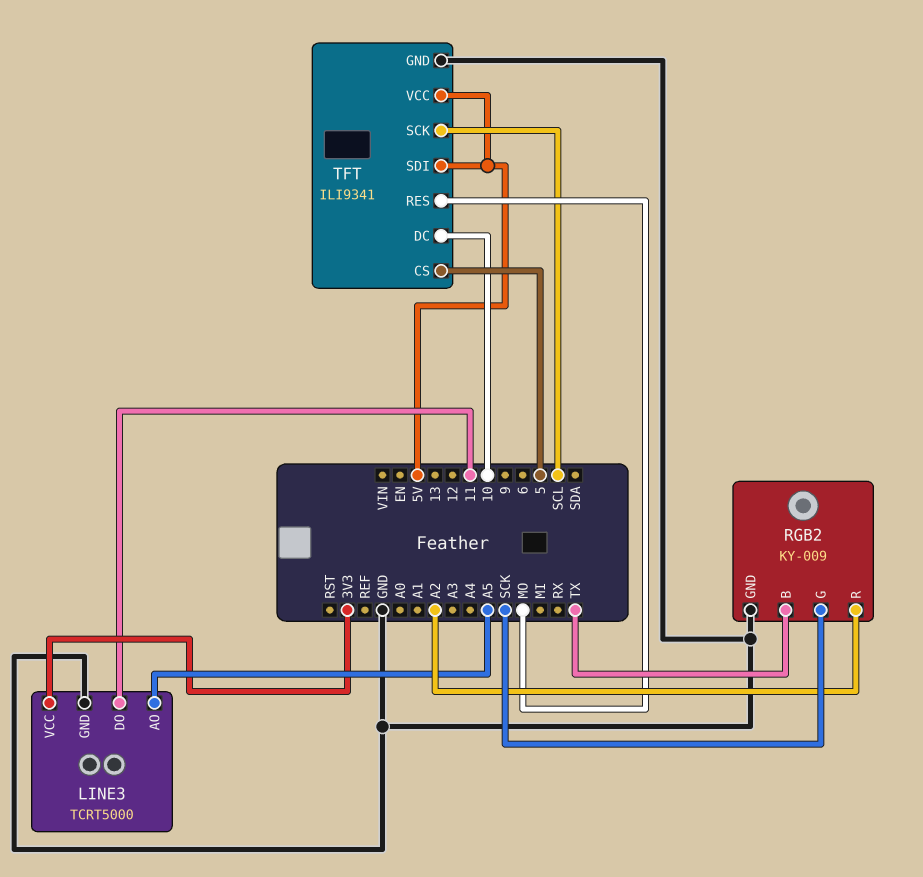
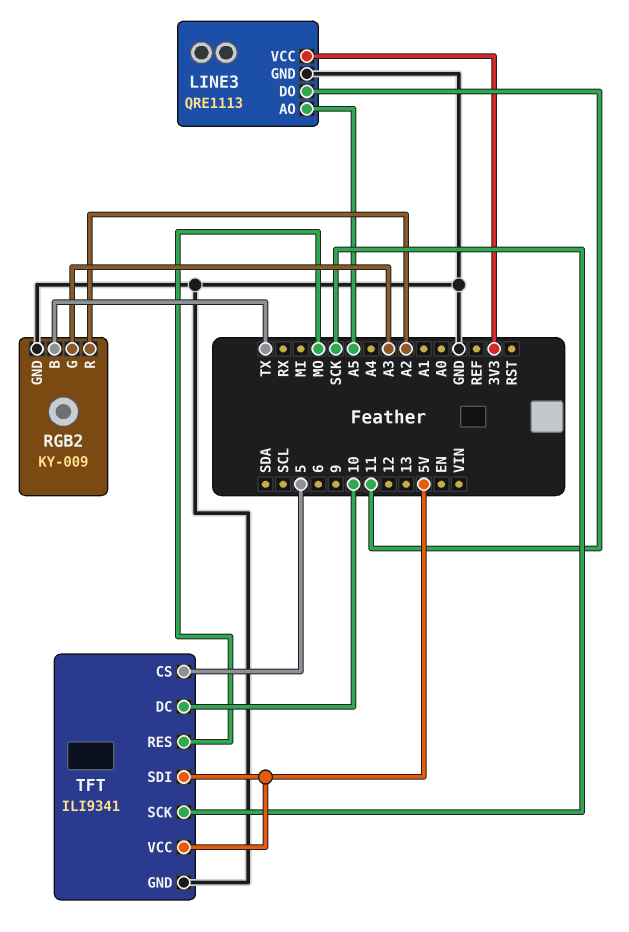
LINE3: TCRT5000 -> QRE1113
RGB2 pin G: SCK -> A3
TFT pin SCK: SCL -> SCK

